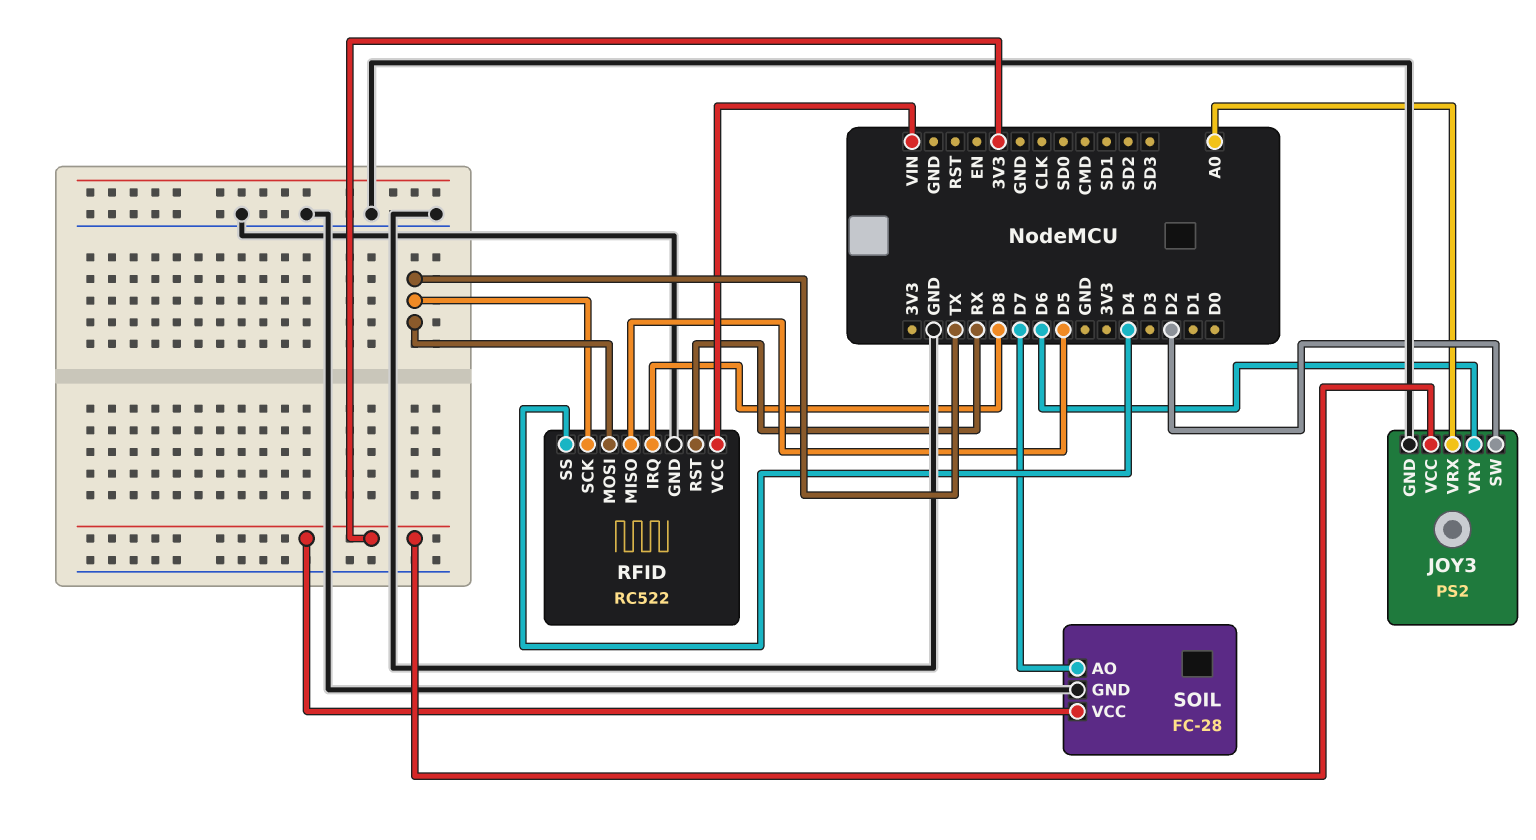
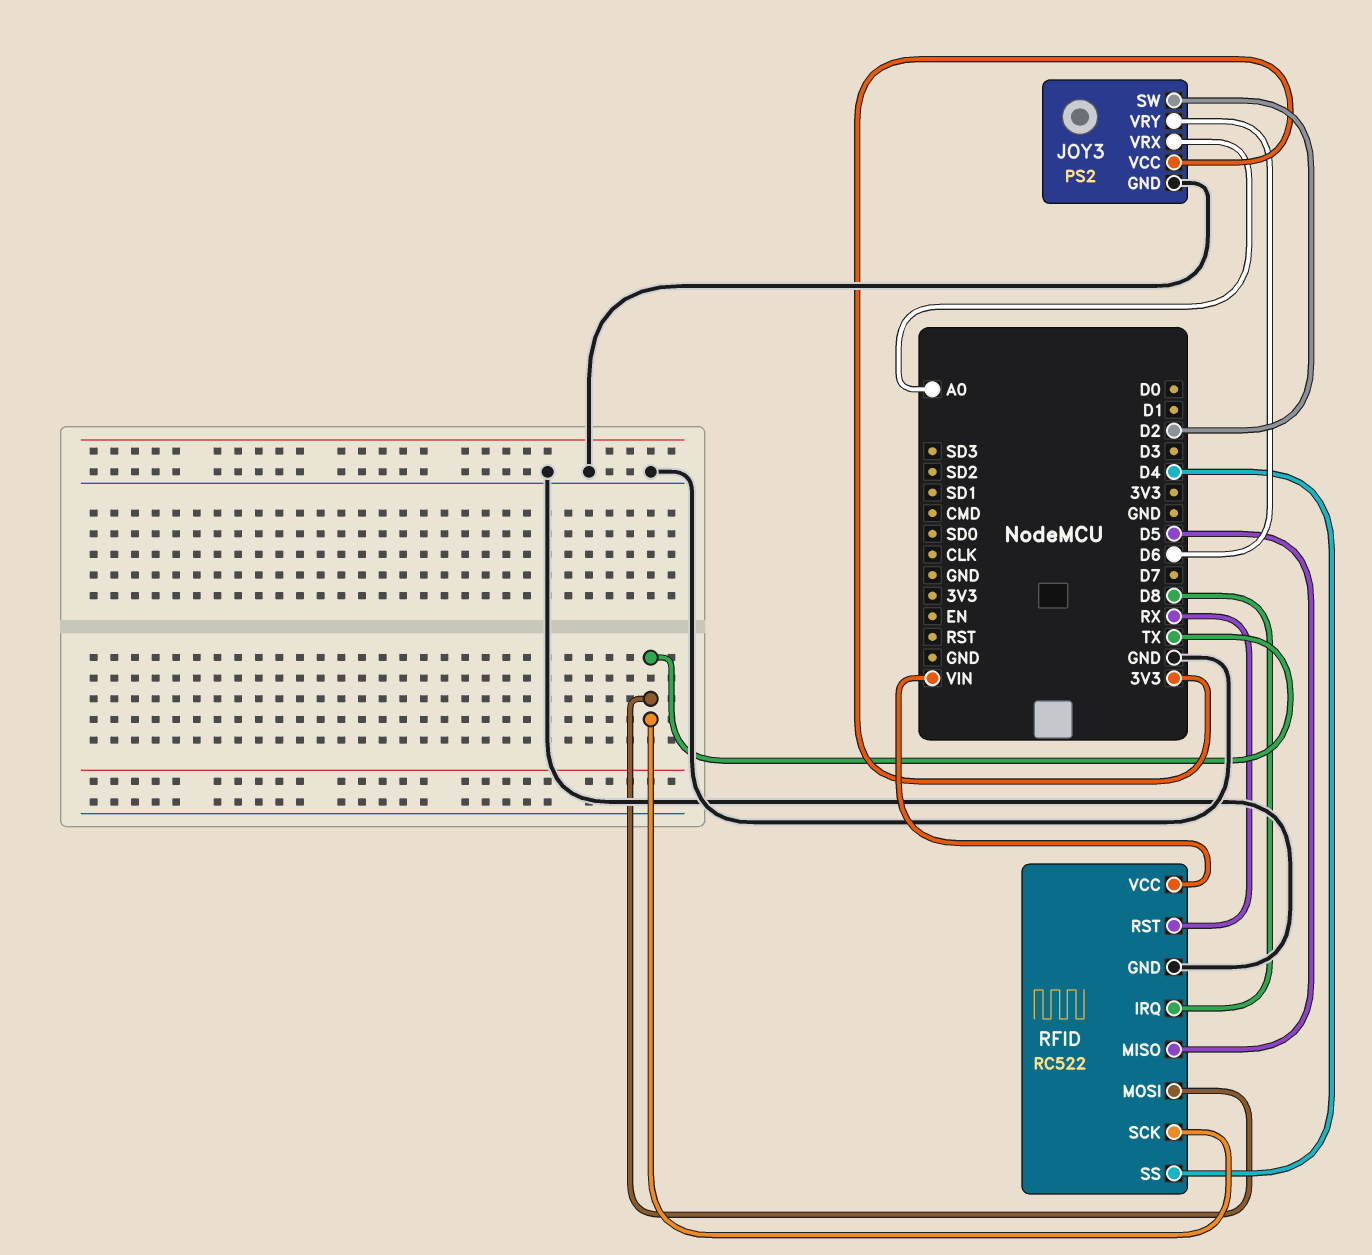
SOIL: FC-28 -> none
SOIL pin AO: D7 -> none
SOIL pin GND: GND -> none
SOIL pin VCC: 3V3 -> none

